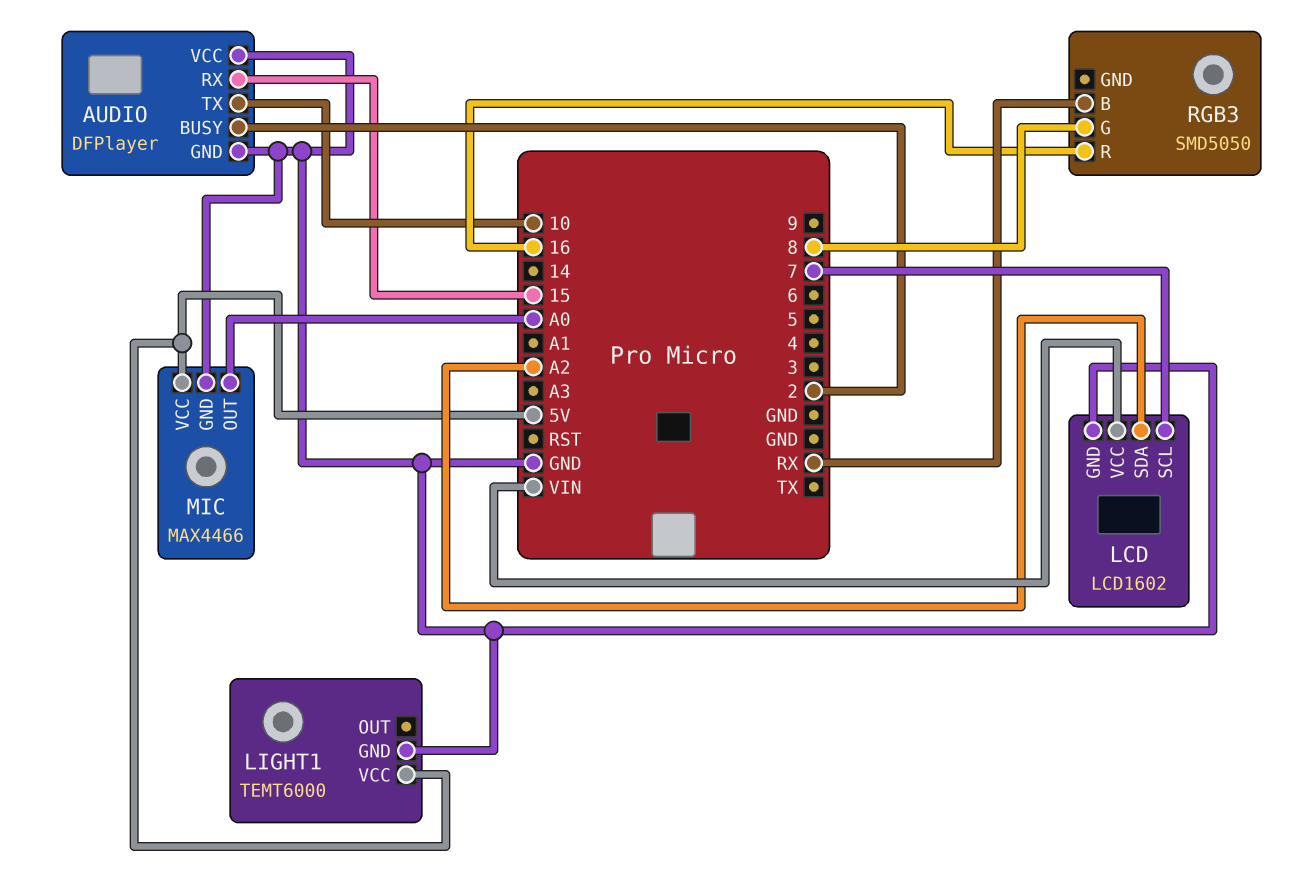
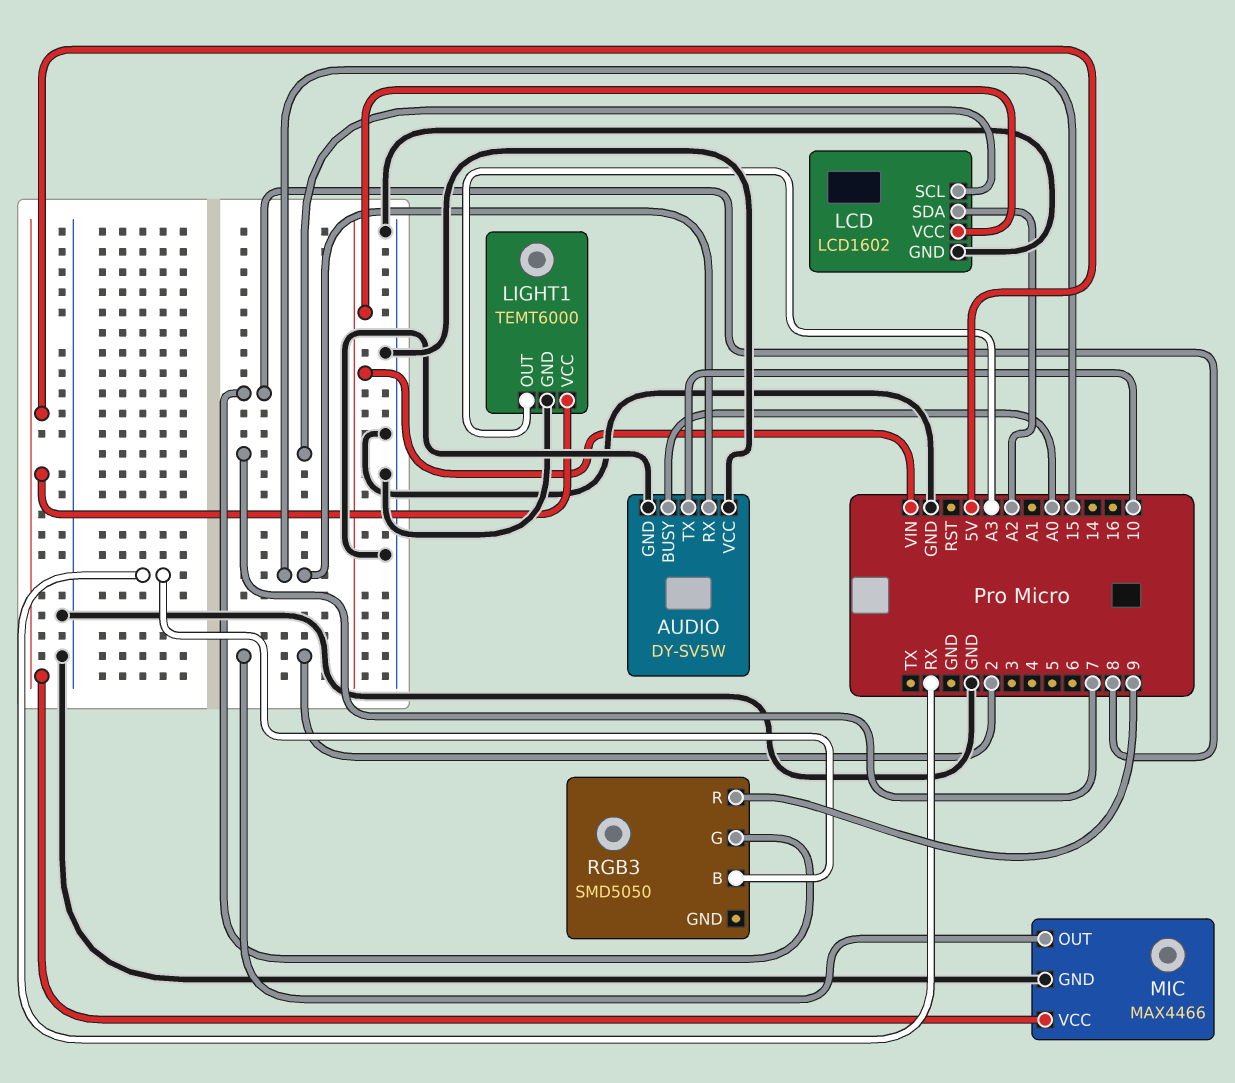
AUDIO: DFPlayer -> DY-SV5W
AUDIO pin BUSY: 2 -> A0
LIGHT1 pin OUT: none -> A3
MIC pin OUT: A0 -> 2
RGB3 pin R: 16 -> 9

